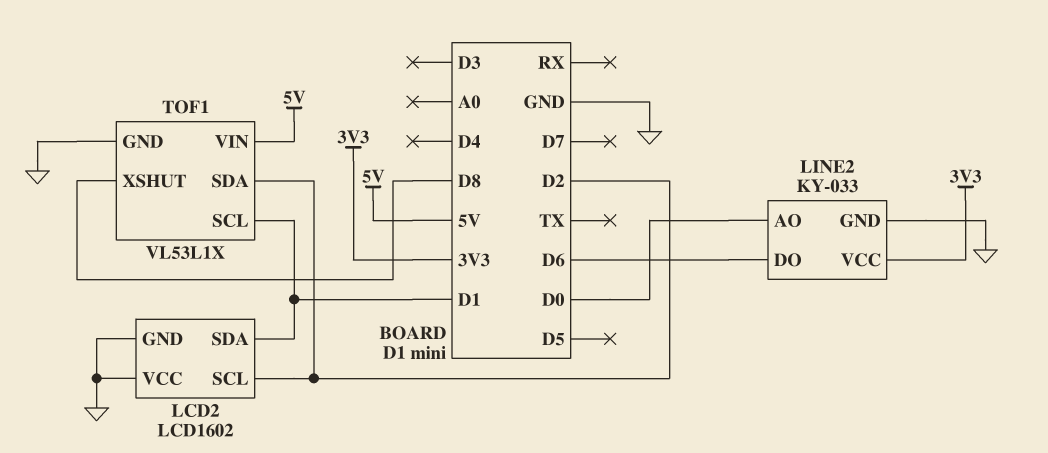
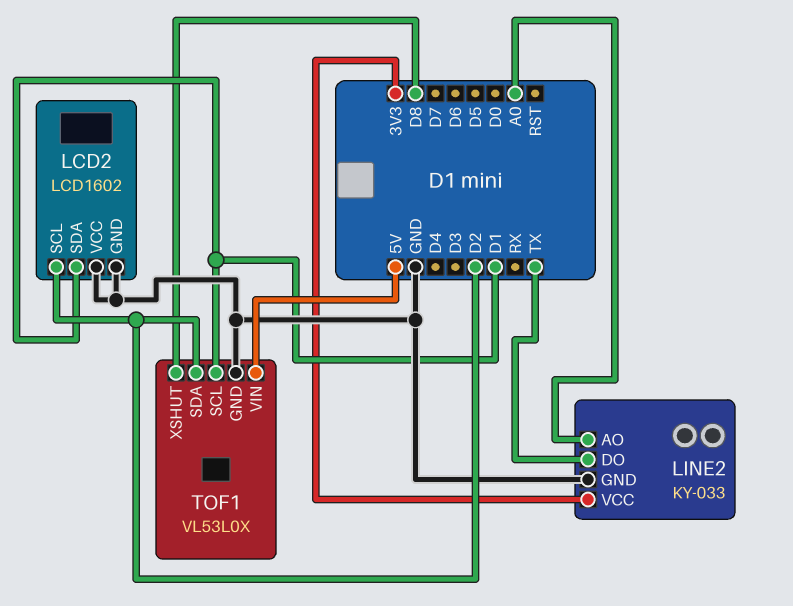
LINE2 pin AO: D0 -> A0
LINE2 pin DO: D6 -> TX
TOF1: VL53L1X -> VL53L0X

